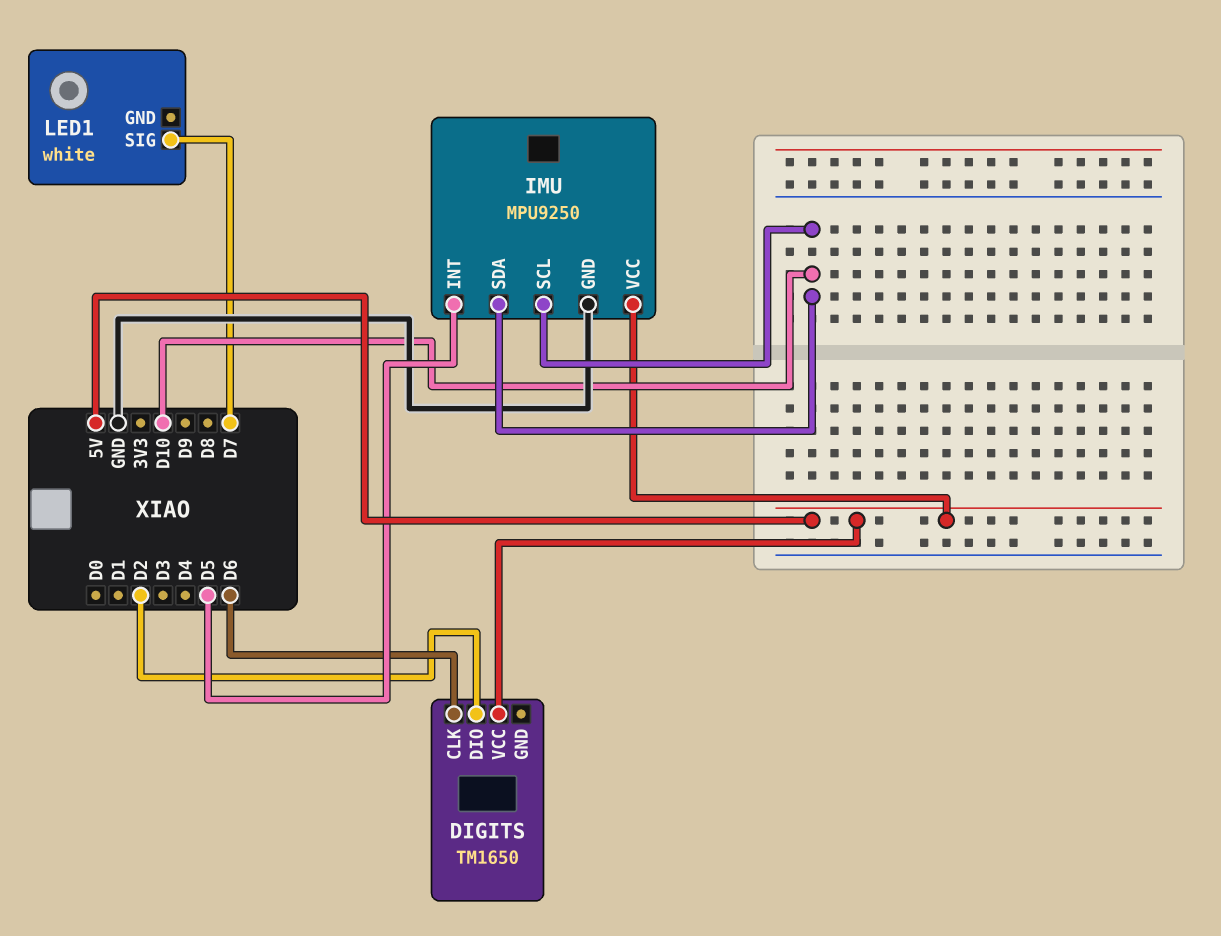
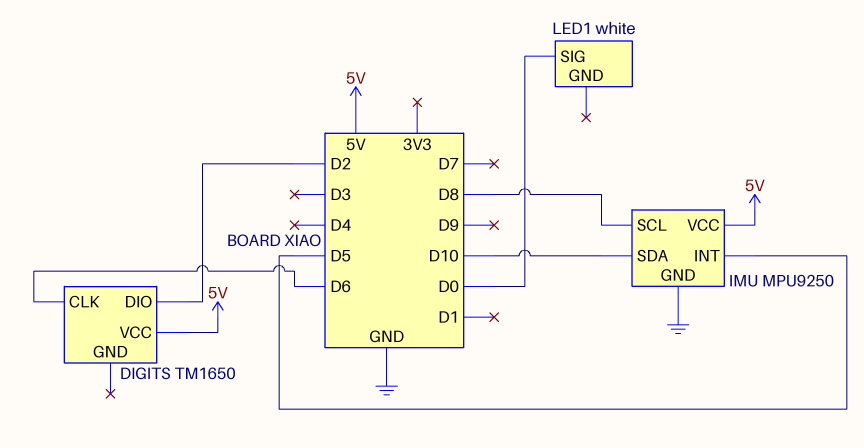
IMU pin SCL: D10 -> D8
LED1 pin SIG: D7 -> D0

